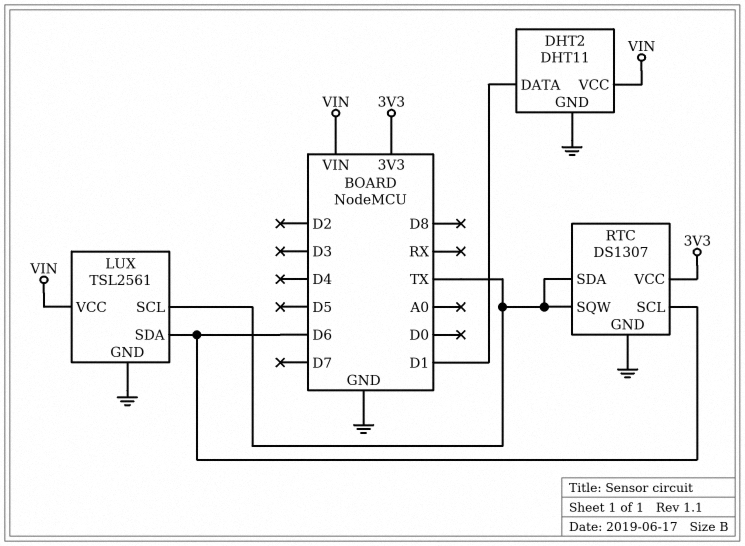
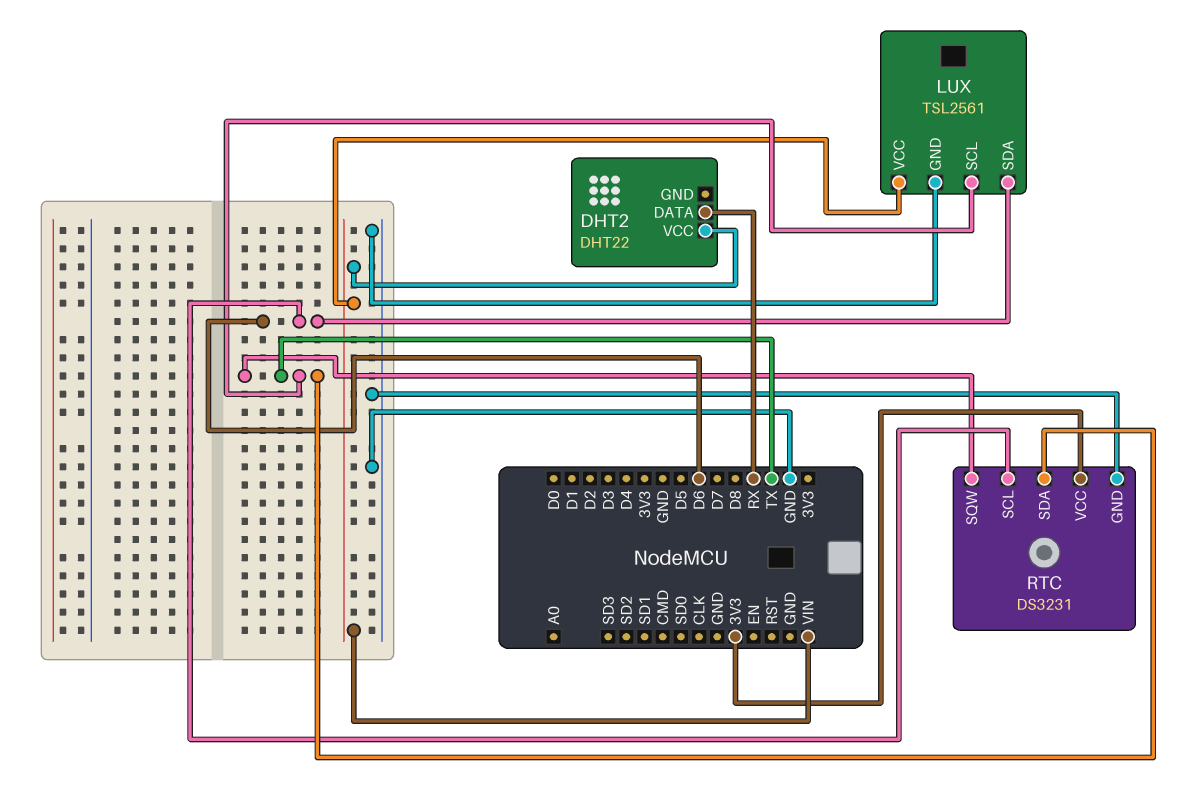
DHT2: DHT11 -> DHT22
DHT2 pin DATA: D1 -> RX
DHT2 pin GND: GND -> none
RTC: DS1307 -> DS3231

